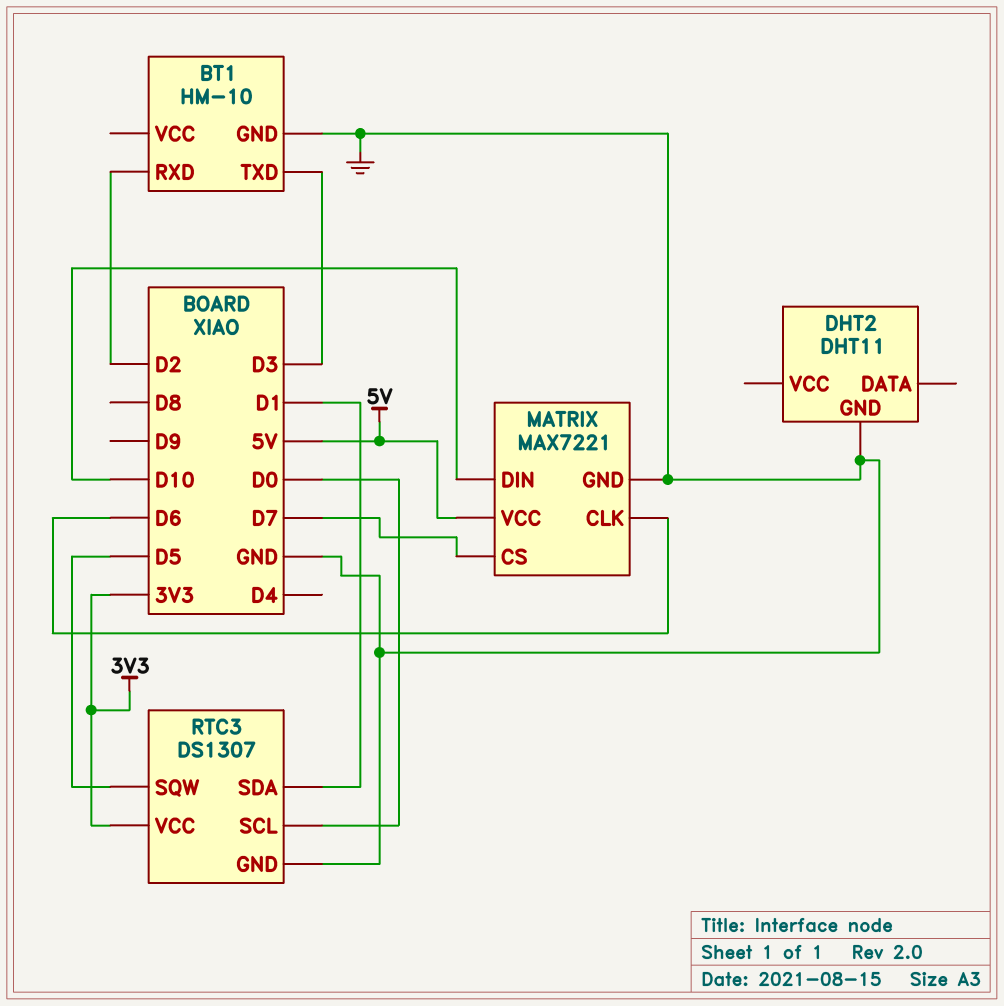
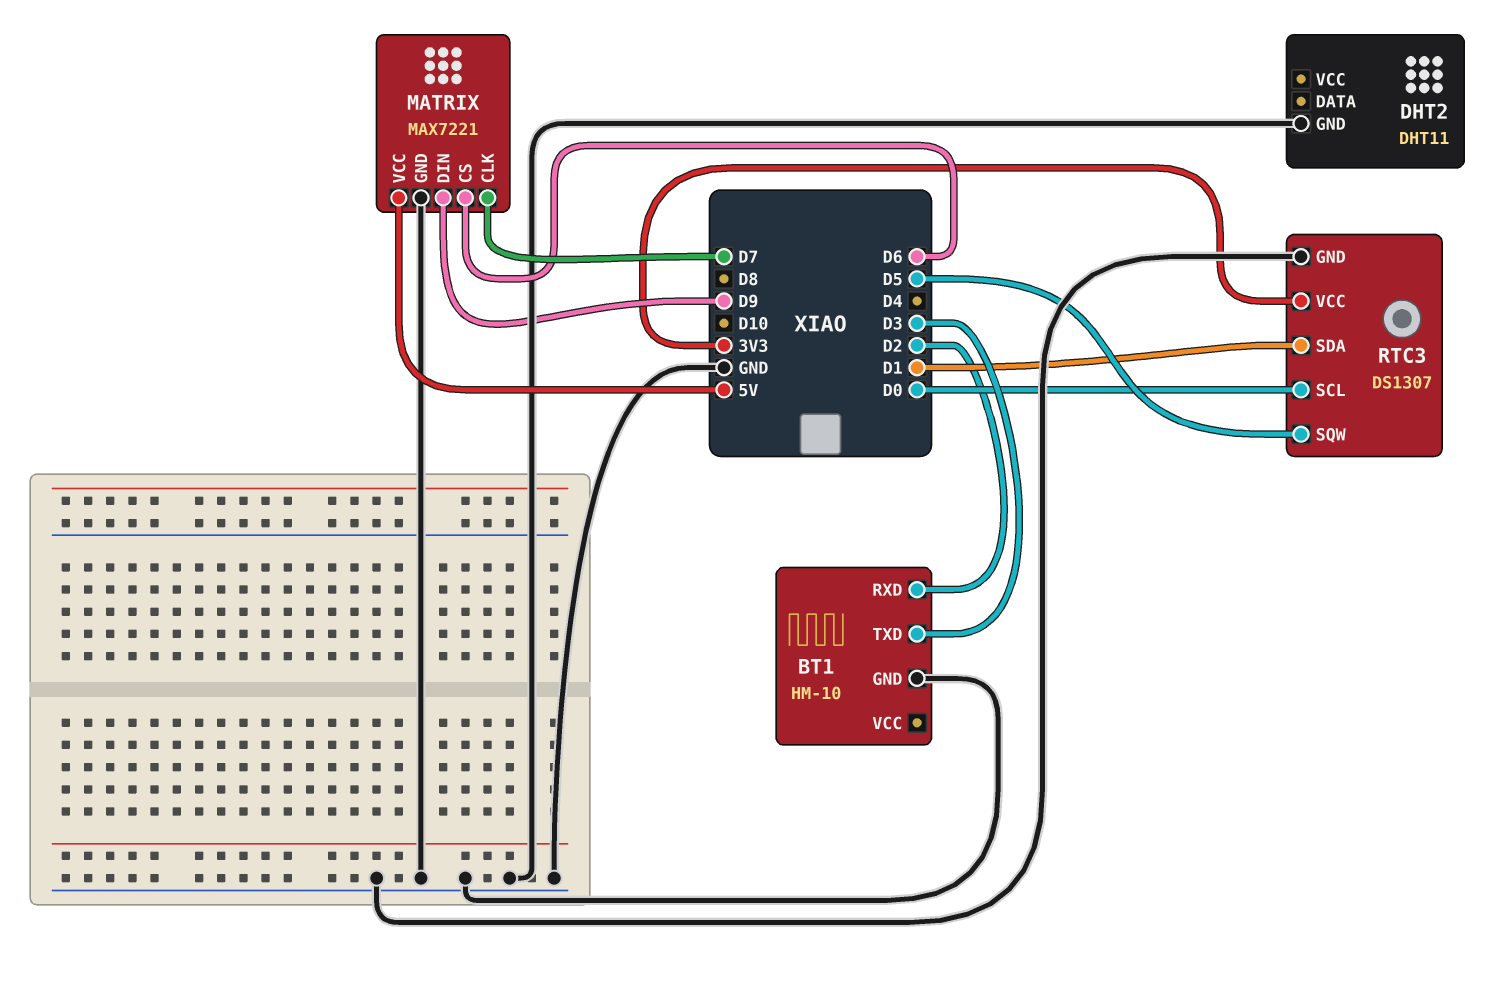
MATRIX pin CLK: D6 -> D7
MATRIX pin CS: D7 -> D6
MATRIX pin DIN: D10 -> D9

